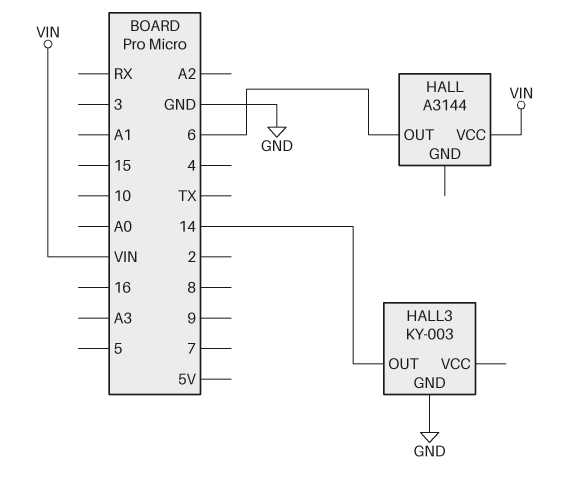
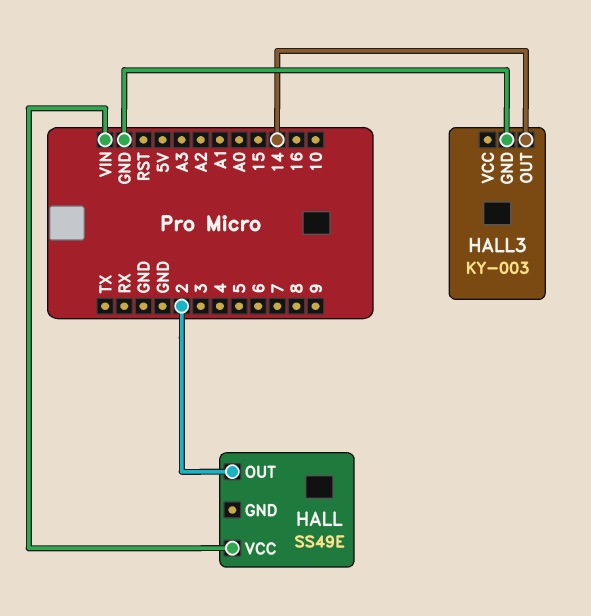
HALL: A3144 -> SS49E
HALL pin OUT: 6 -> 2

